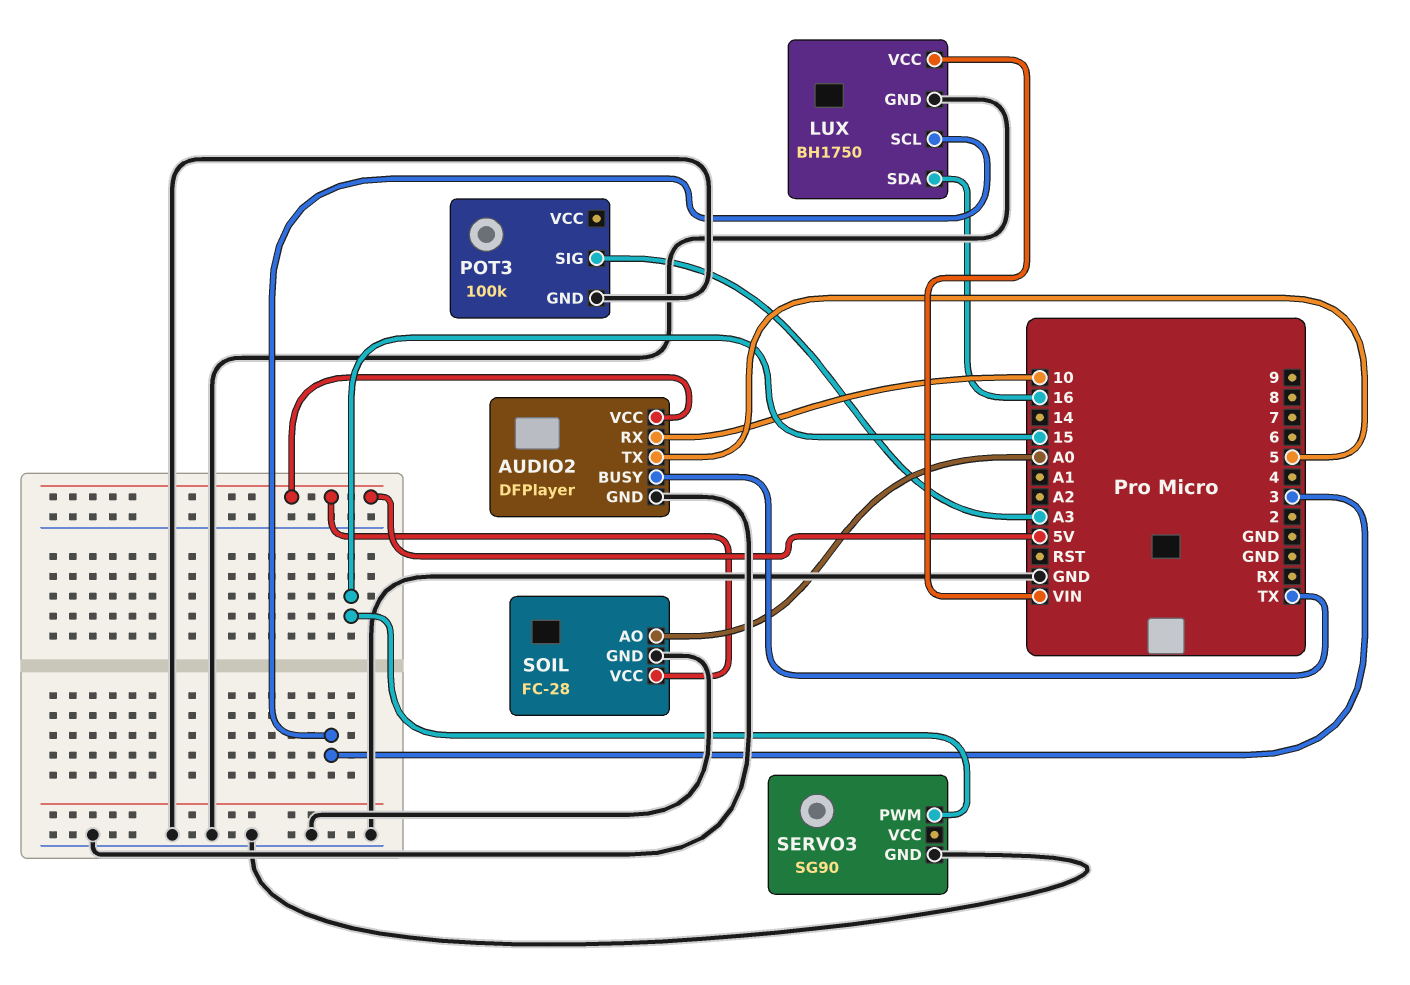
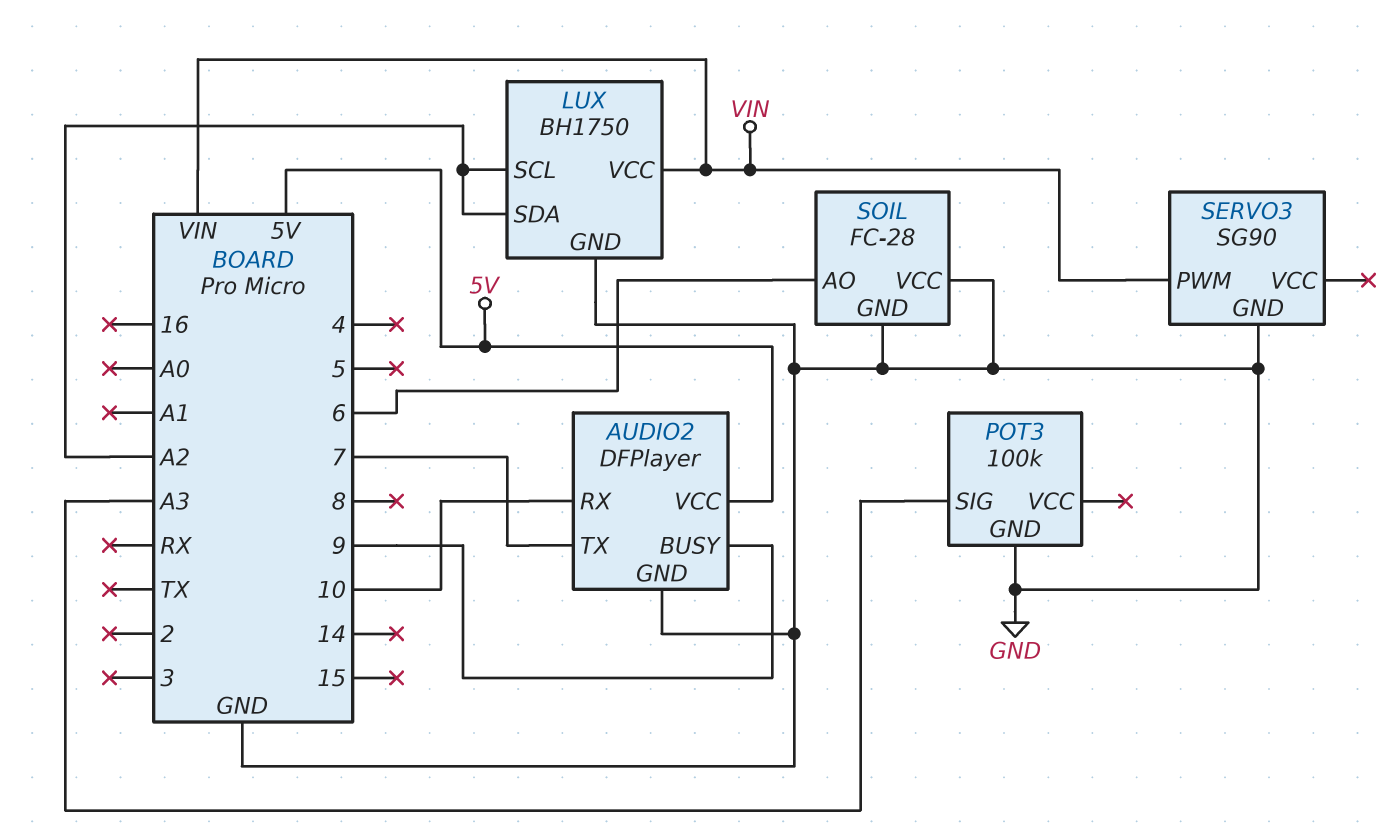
AUDIO2 pin BUSY: TX -> 9
AUDIO2 pin TX: 5 -> 7
LUX pin SCL: 3 -> A2
LUX pin SDA: 16 -> A2
SERVO3 pin PWM: 15 -> VIN
SOIL pin AO: A0 -> 6
SOIL pin VCC: 5V -> GND

